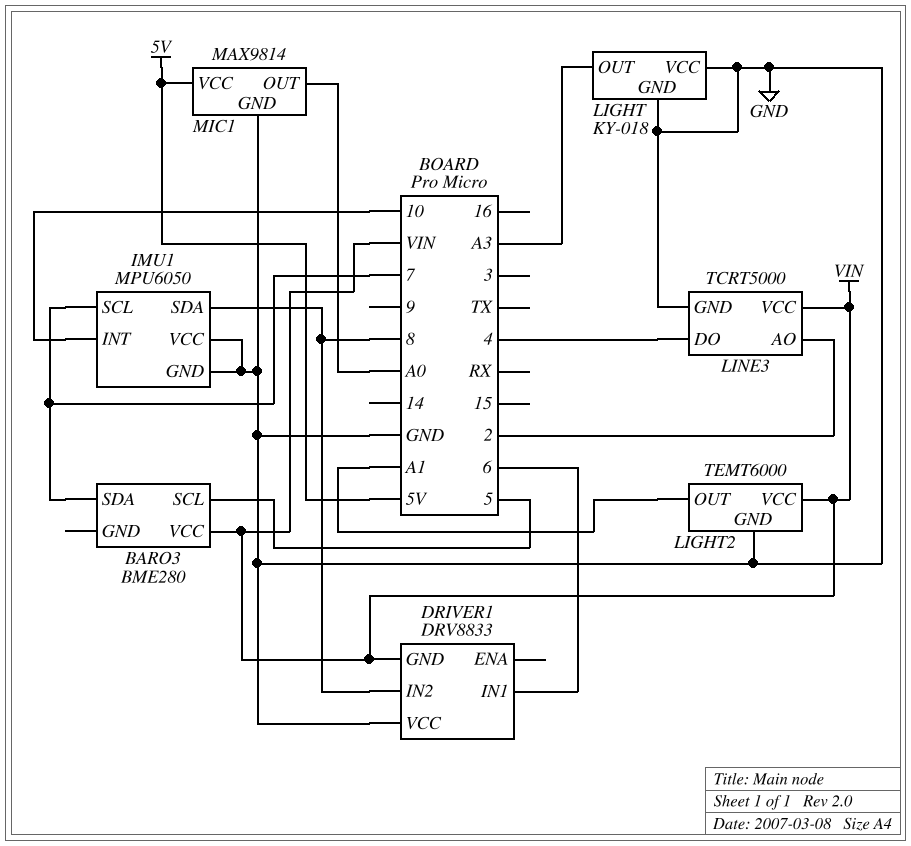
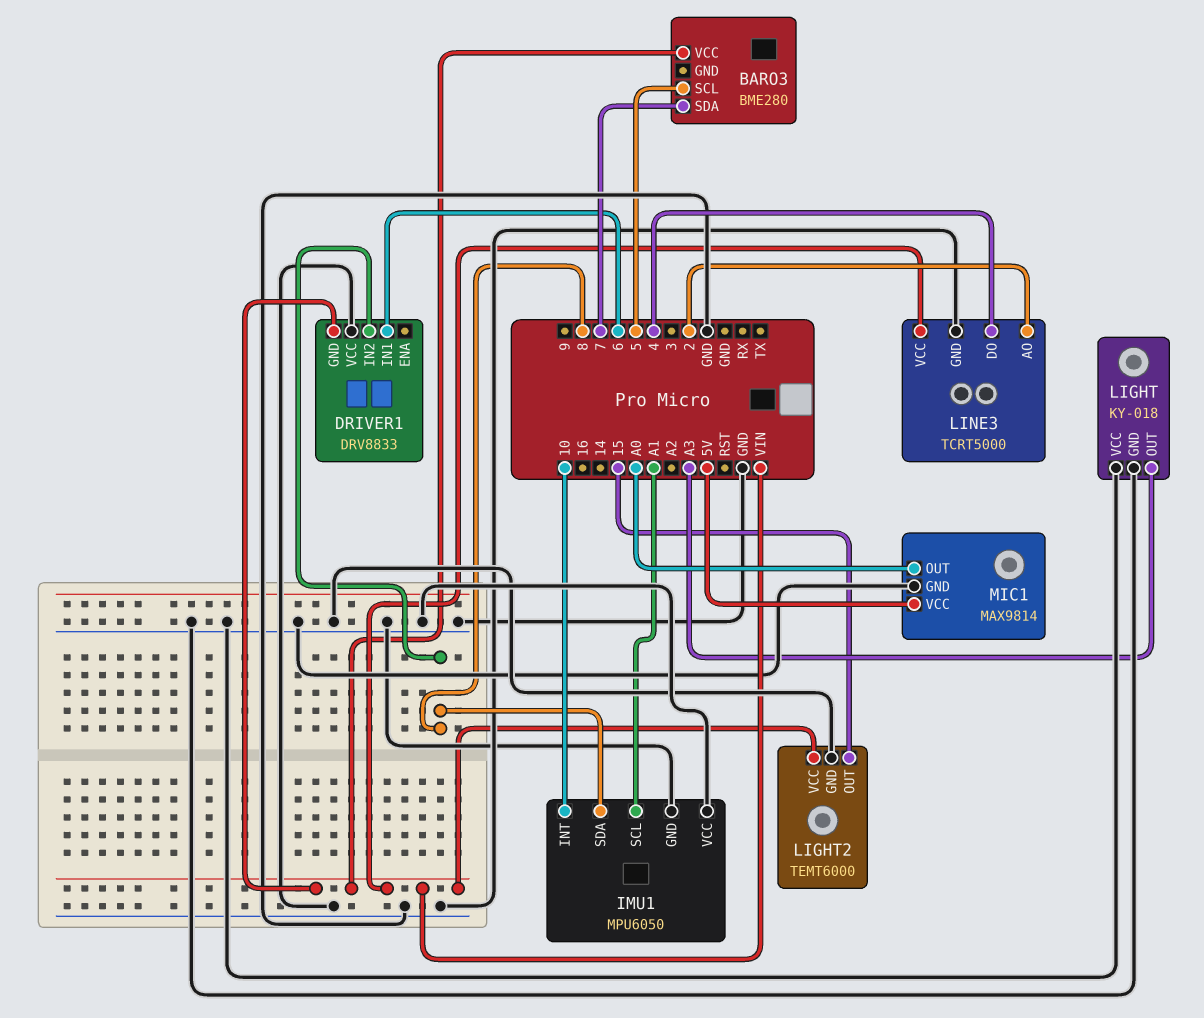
IMU1 pin SCL: 7 -> A1
LIGHT2 pin OUT: A1 -> 15

